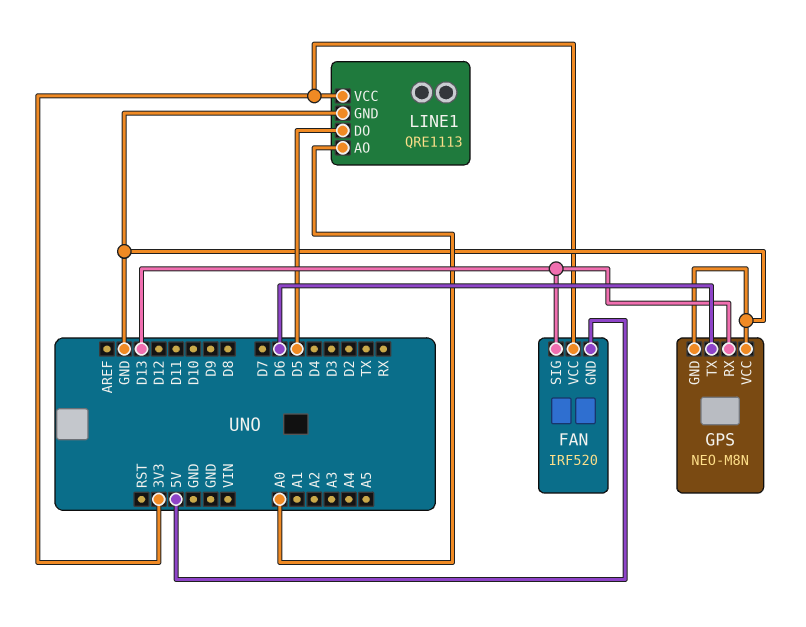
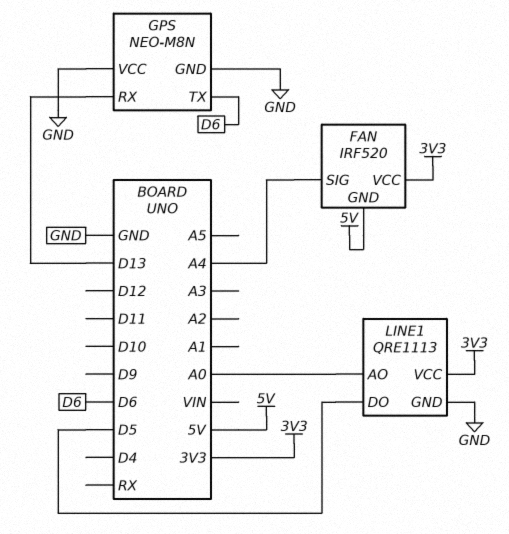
FAN pin SIG: D13 -> A4

